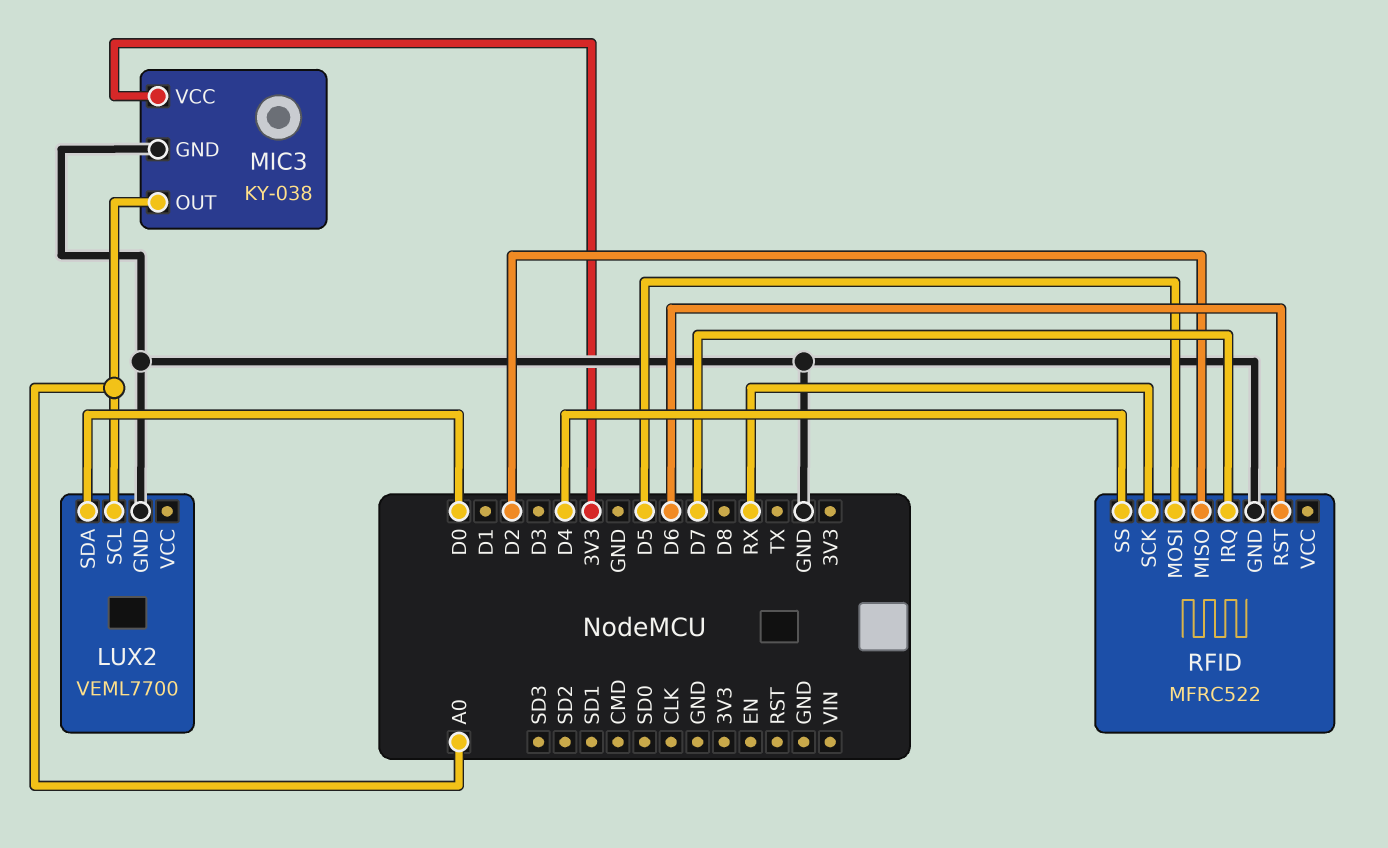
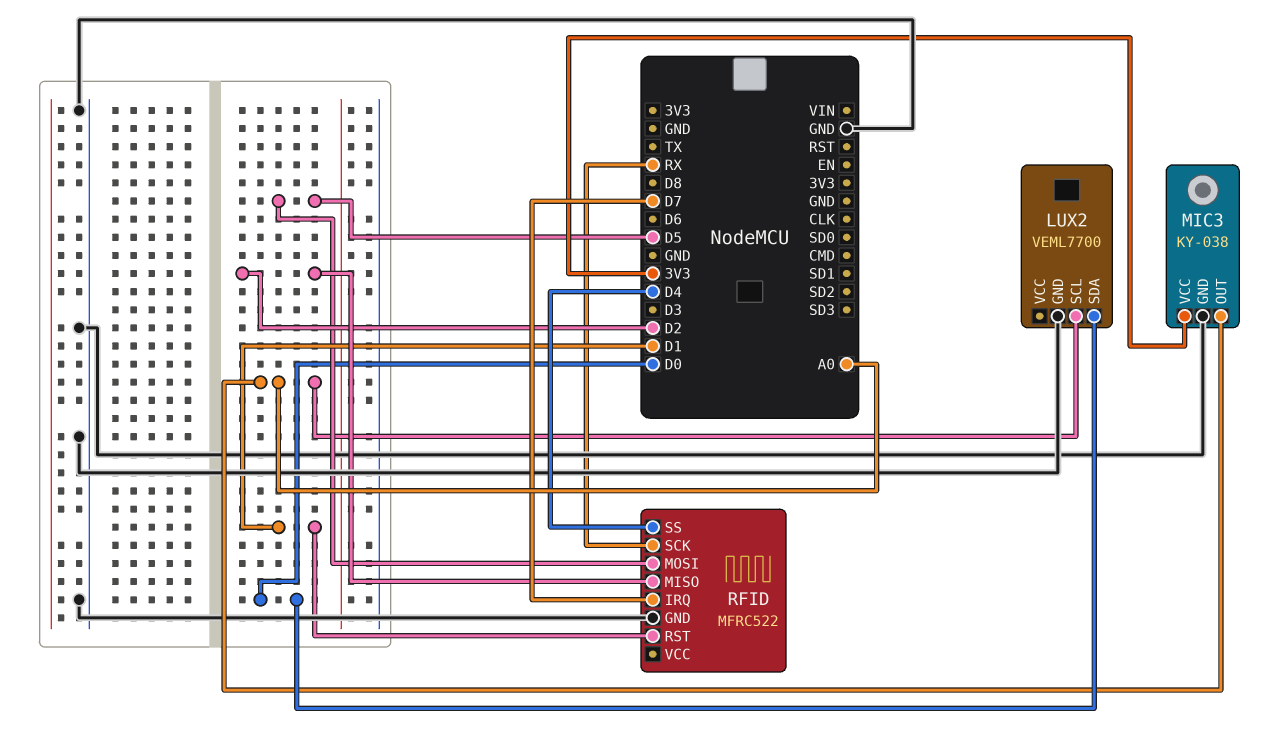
RFID pin RST: D6 -> D1

